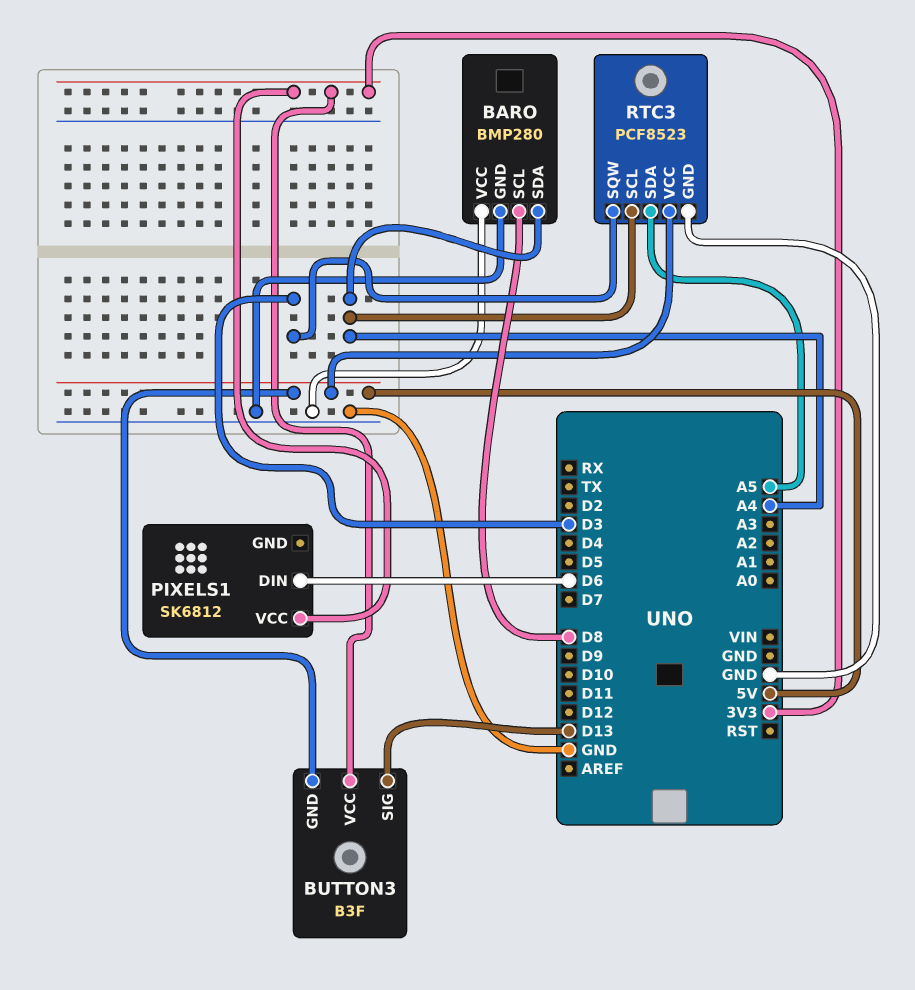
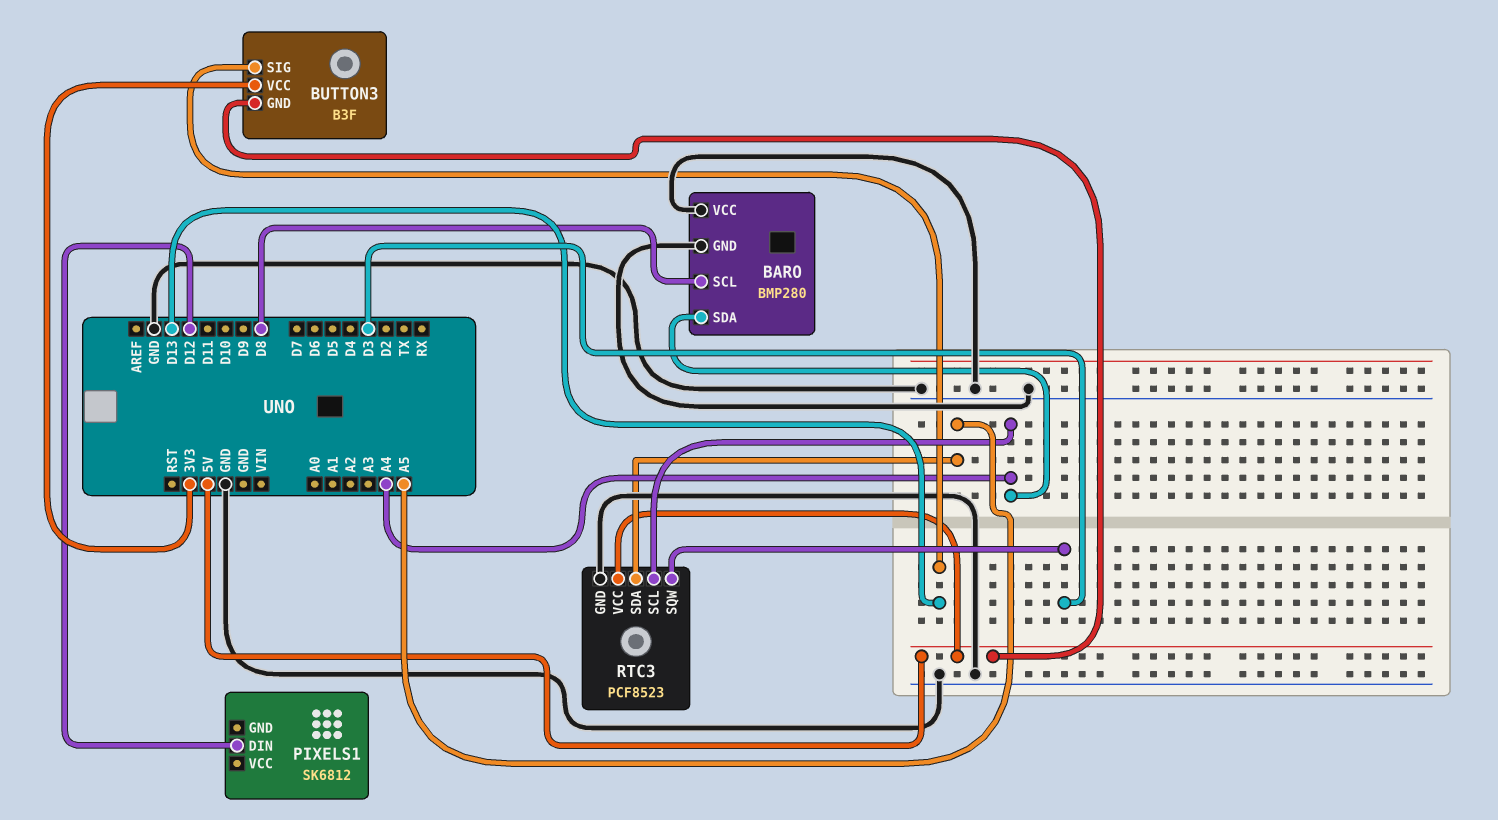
PIXELS1 pin DIN: D6 -> D12
PIXELS1 pin VCC: 3V3 -> none

